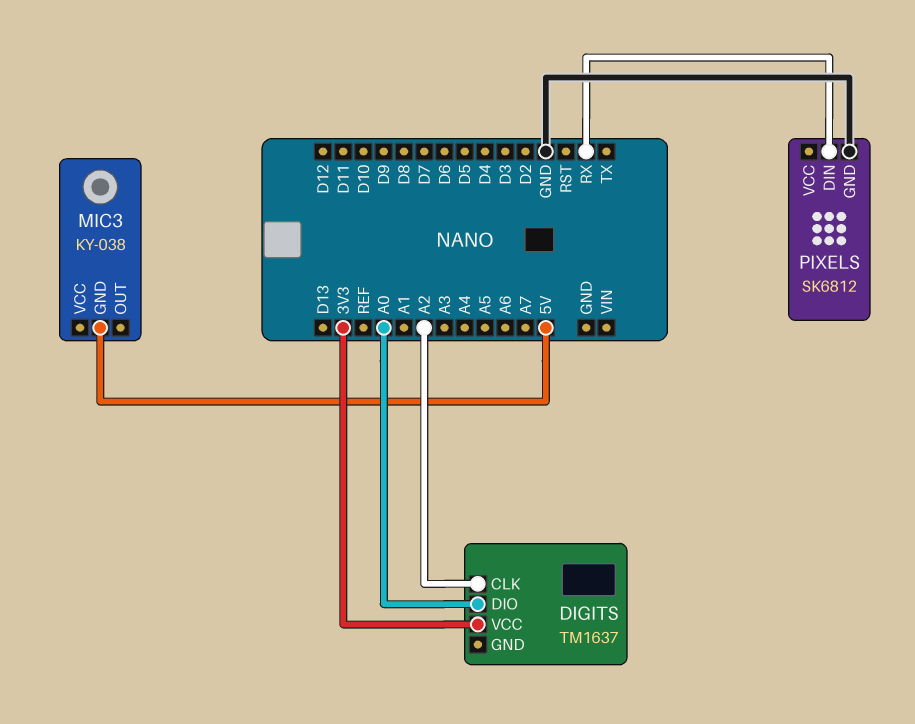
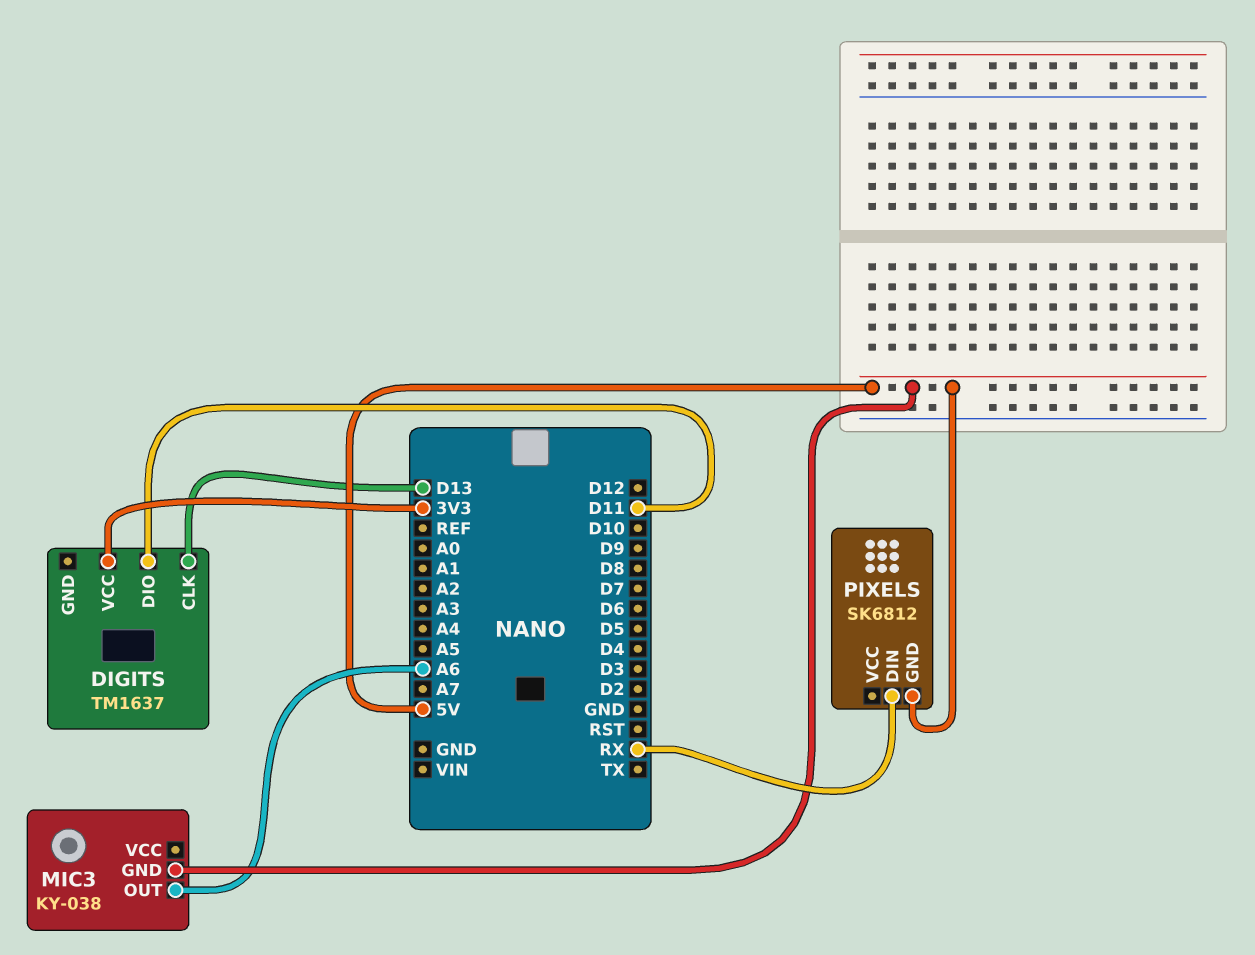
DIGITS pin CLK: A2 -> D13
DIGITS pin DIO: A0 -> D11
MIC3 pin OUT: none -> A6
PIXELS pin GND: GND -> 5V

